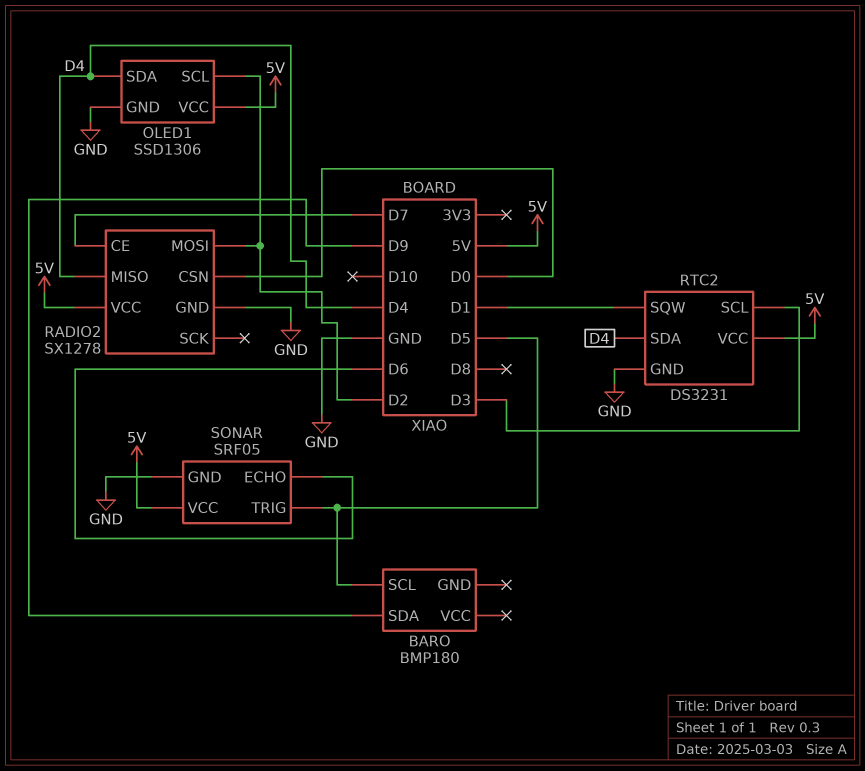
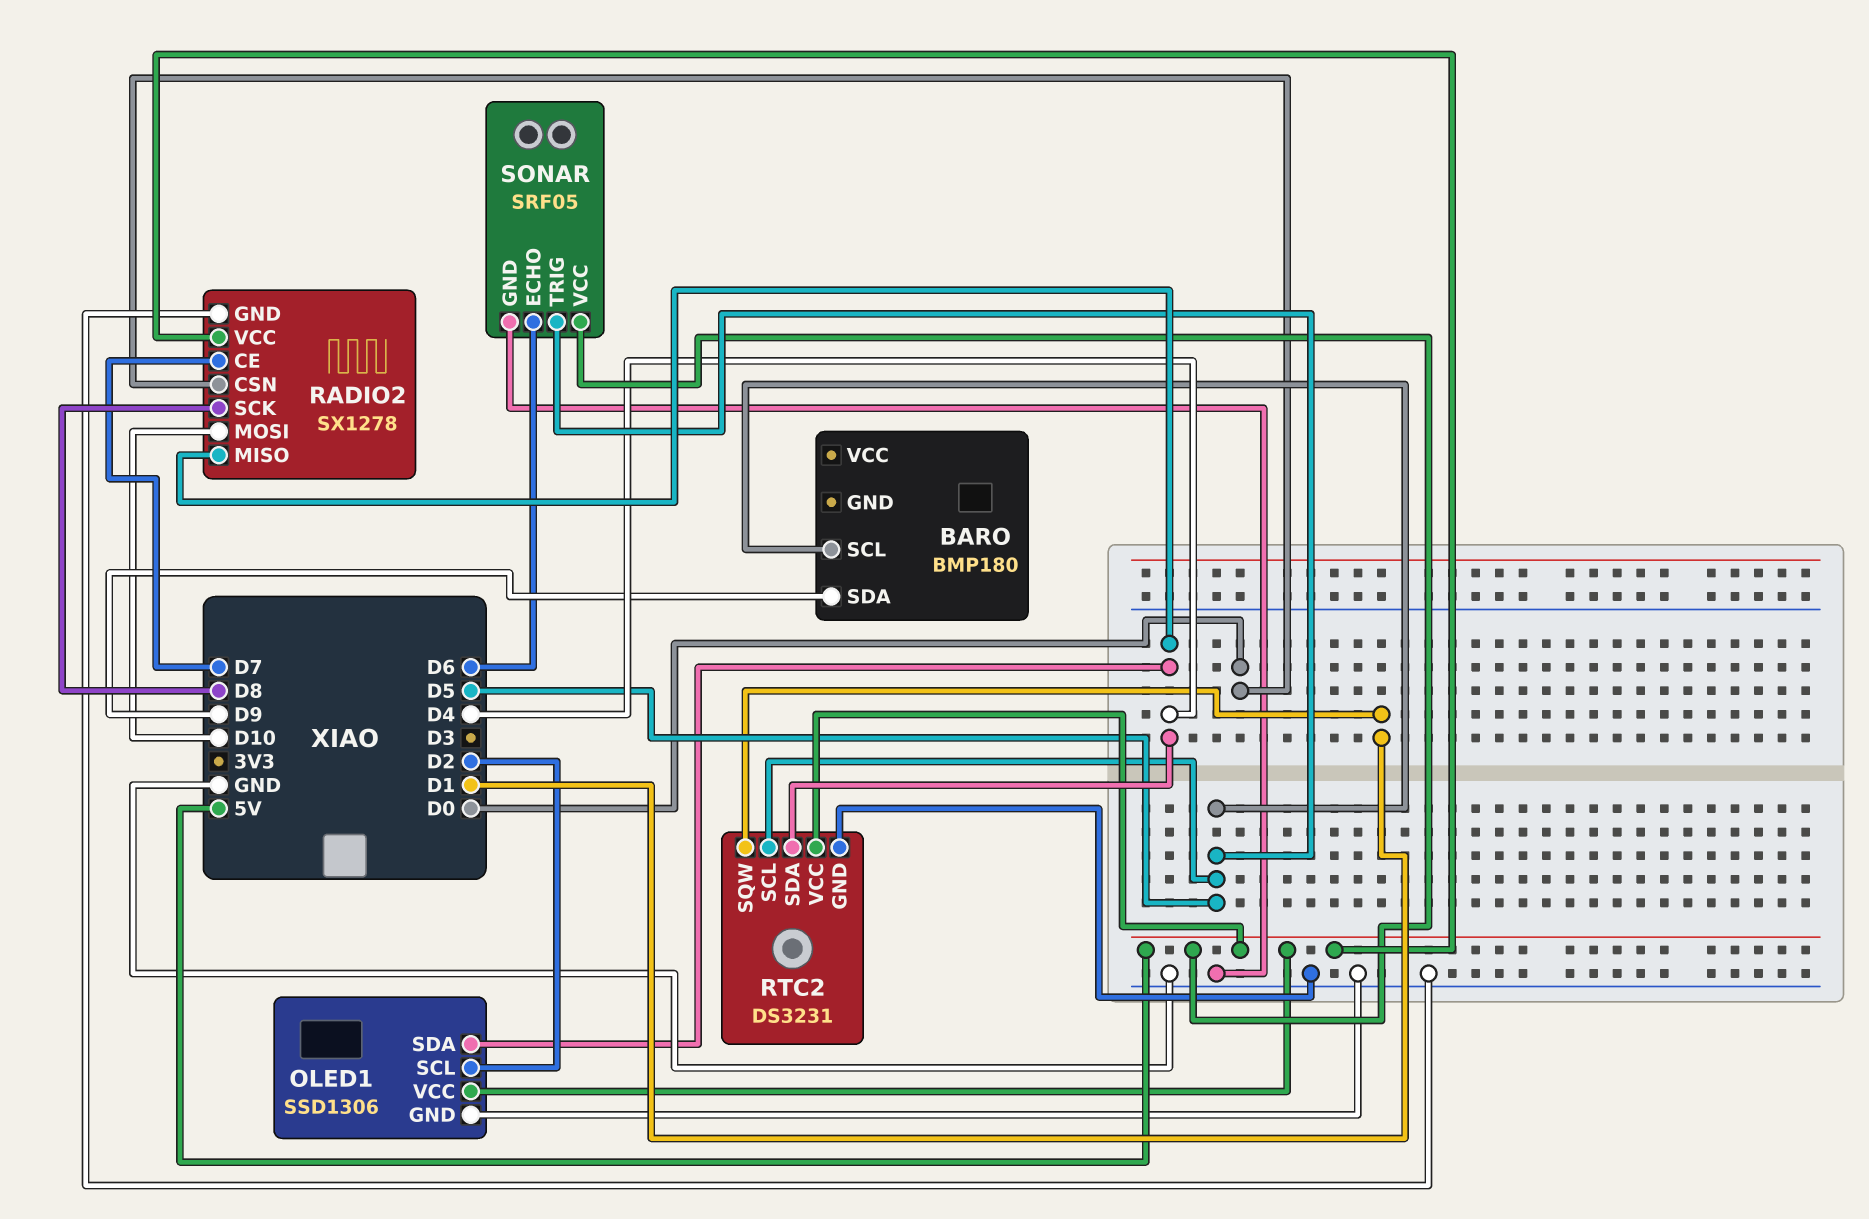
RADIO2 pin MOSI: D2 -> D10
RADIO2 pin SCK: none -> D8
RTC2 pin SCL: D3 -> D5

